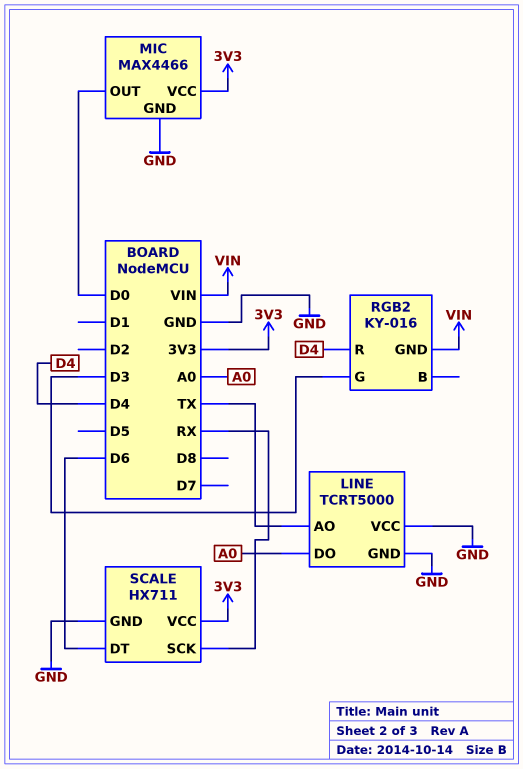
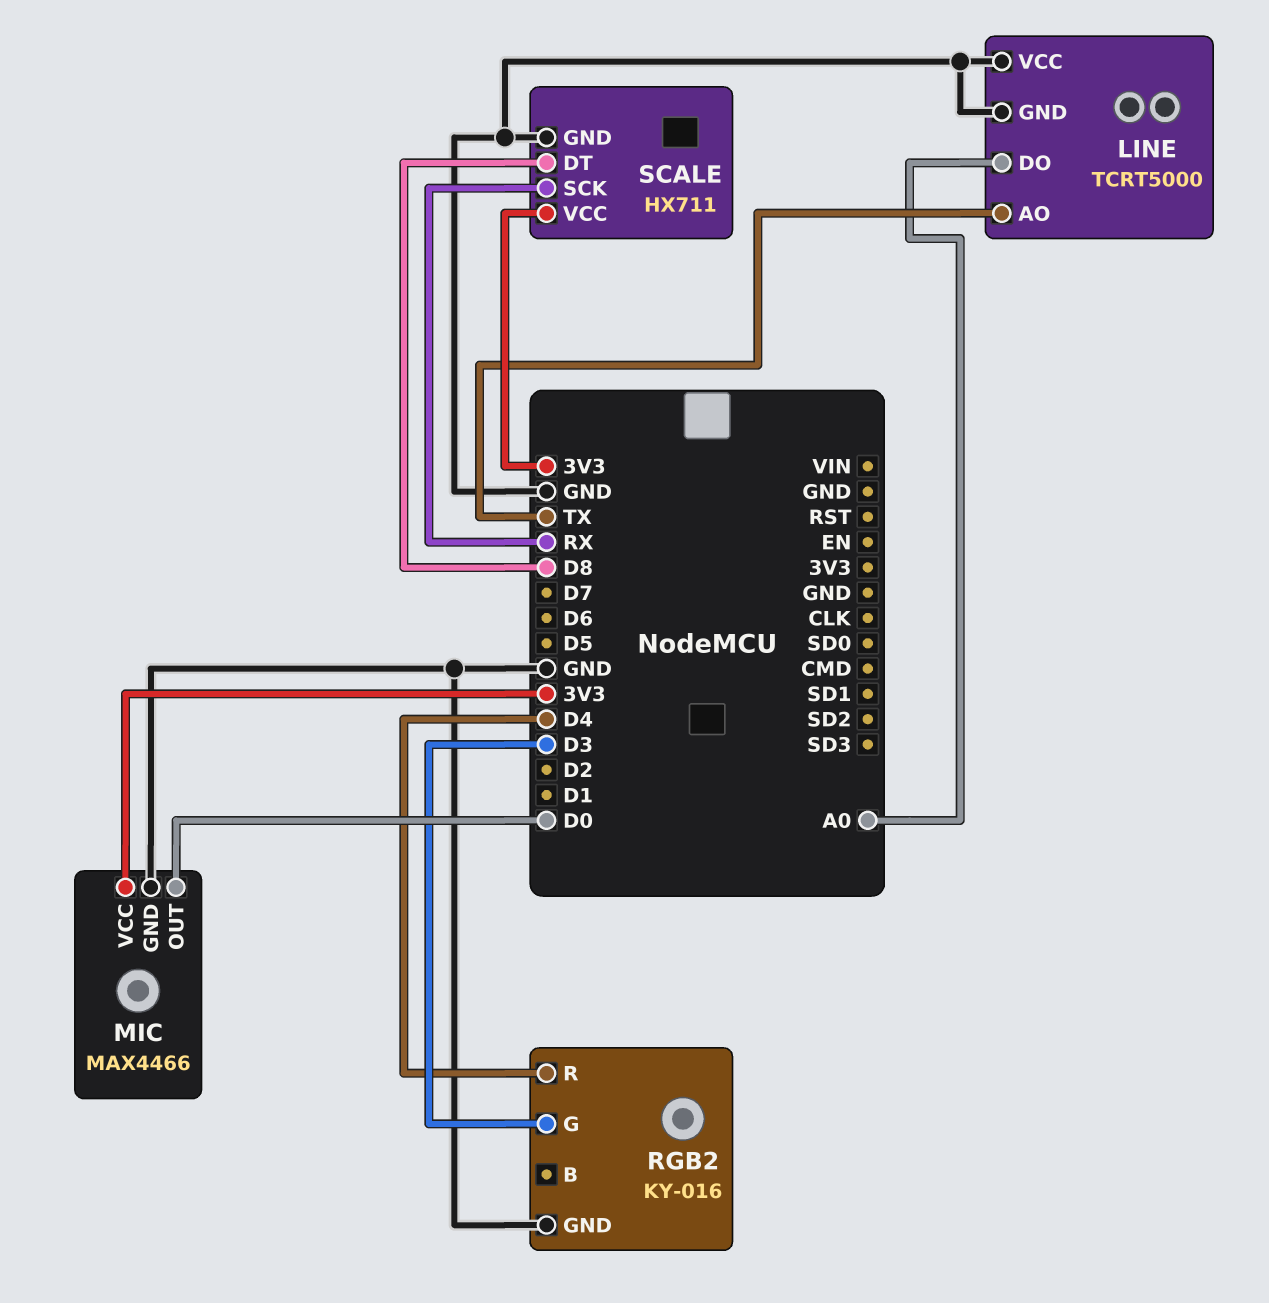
RGB2 pin GND: VIN -> GND
SCALE pin DT: D6 -> D8

